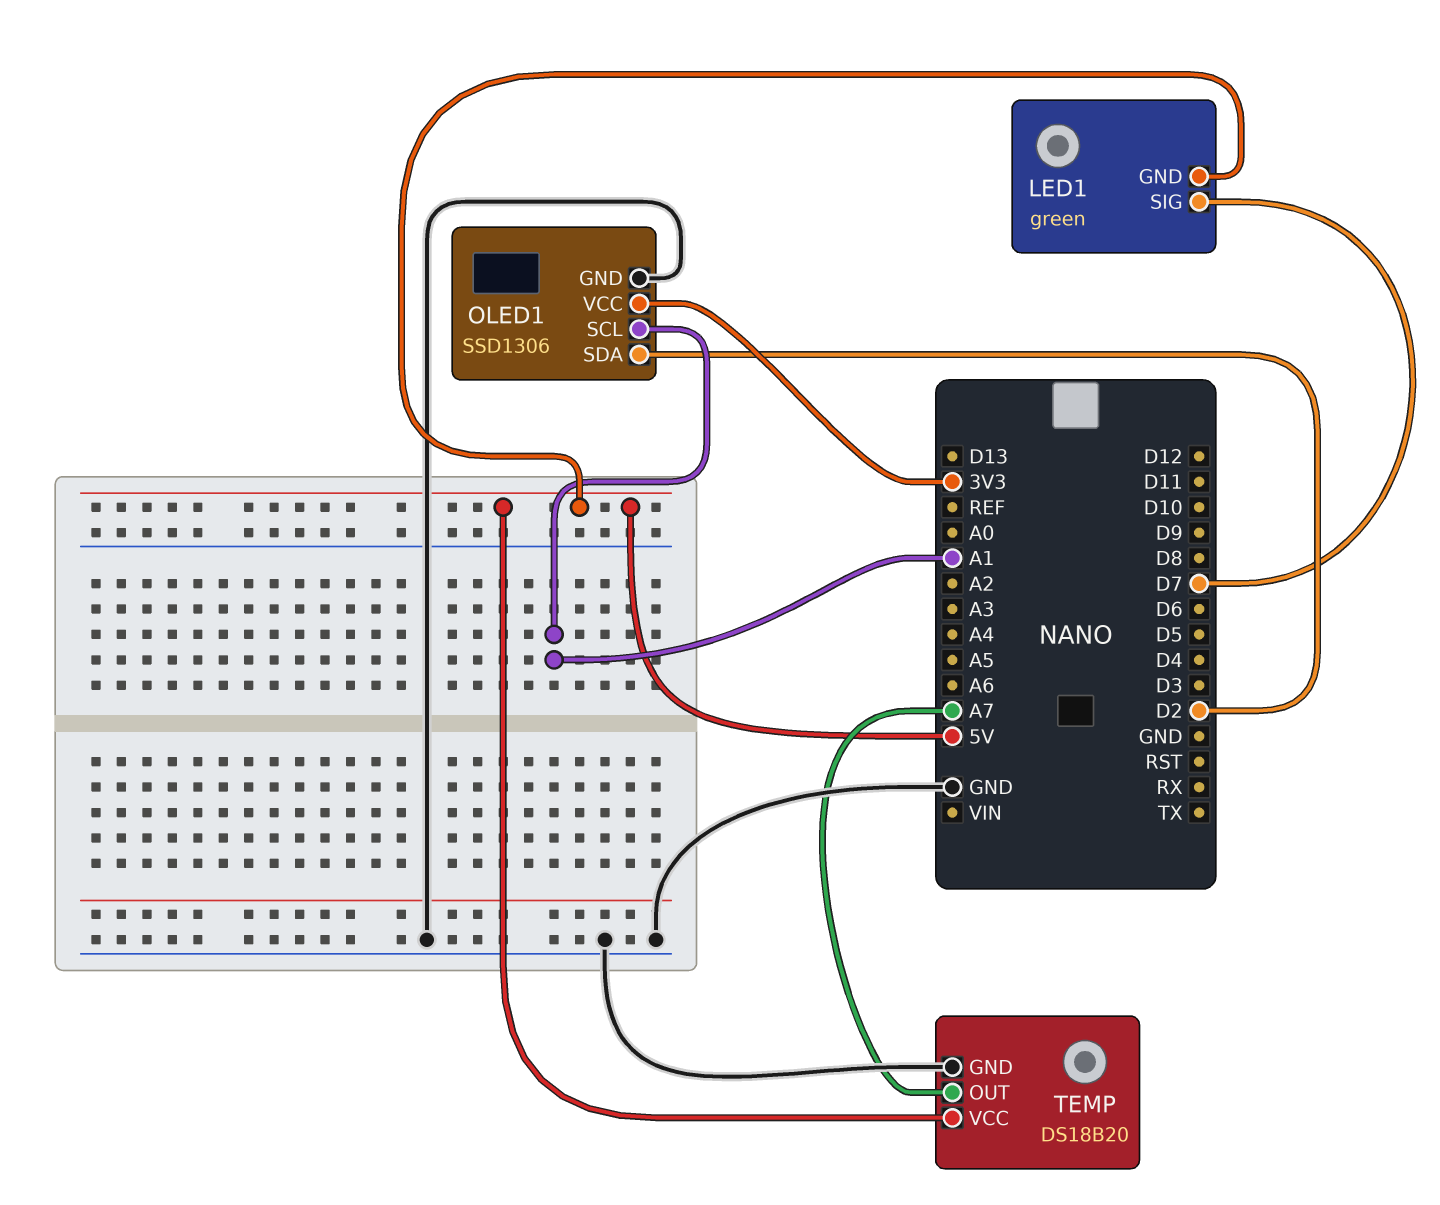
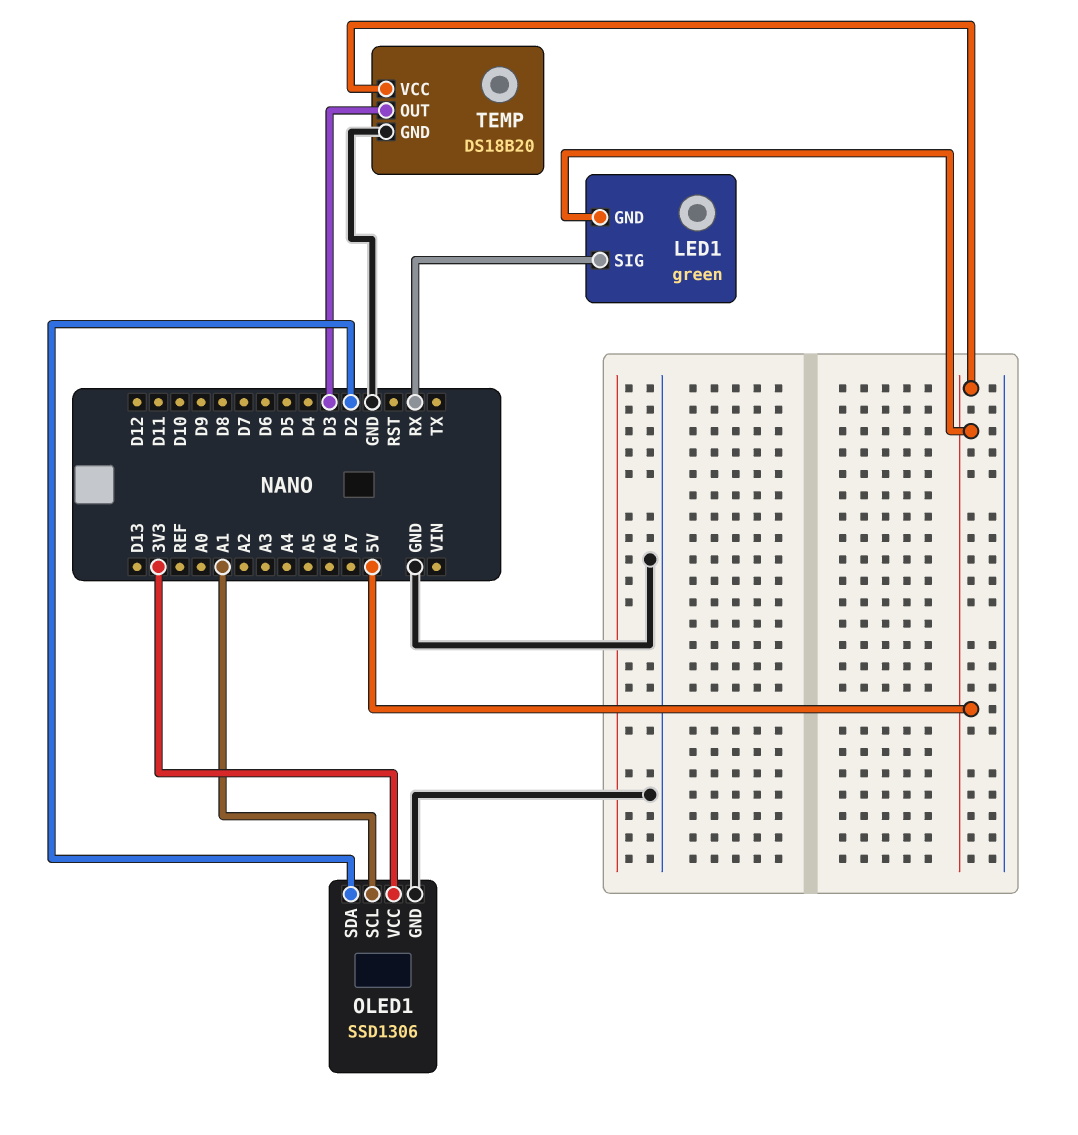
LED1 pin SIG: D7 -> RX
TEMP pin OUT: A7 -> D3

